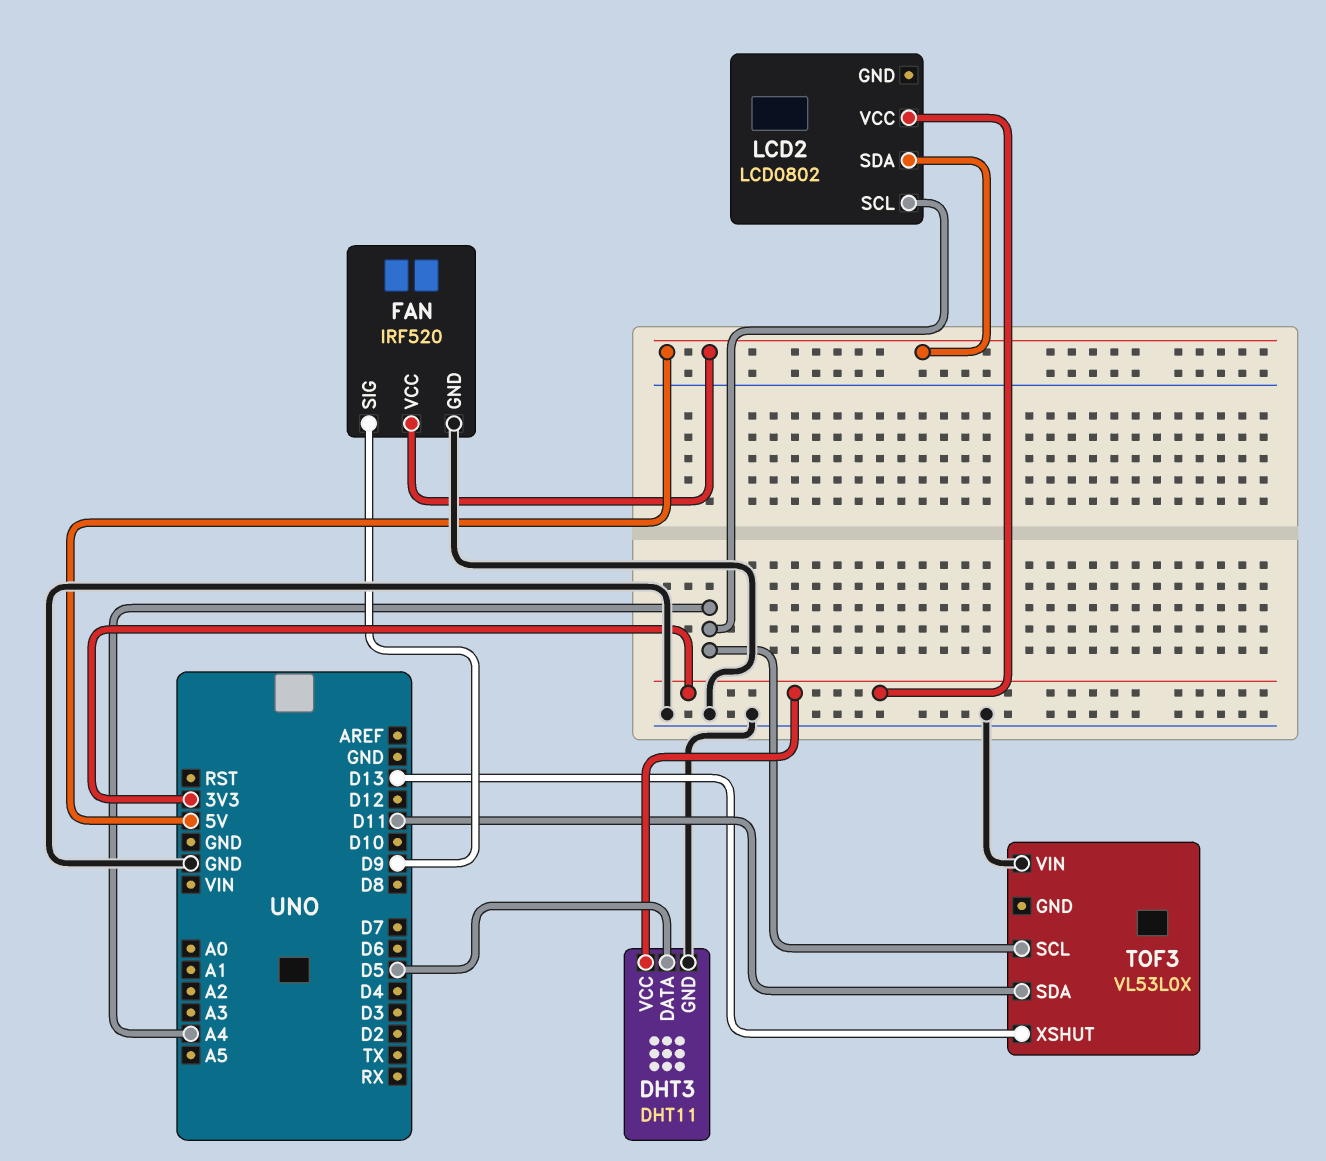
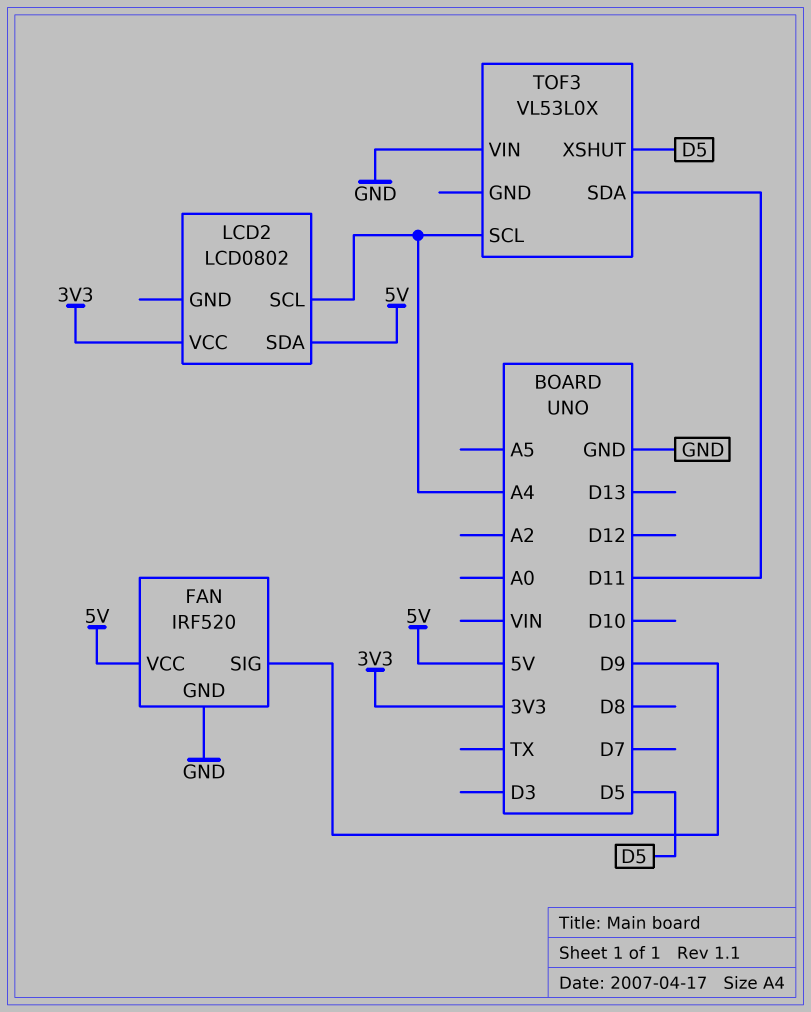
DHT3: DHT11 -> none
DHT3 pin DATA: D5 -> none
DHT3 pin GND: GND -> none
DHT3 pin VCC: 3V3 -> none
TOF3 pin XSHUT: D13 -> D5

